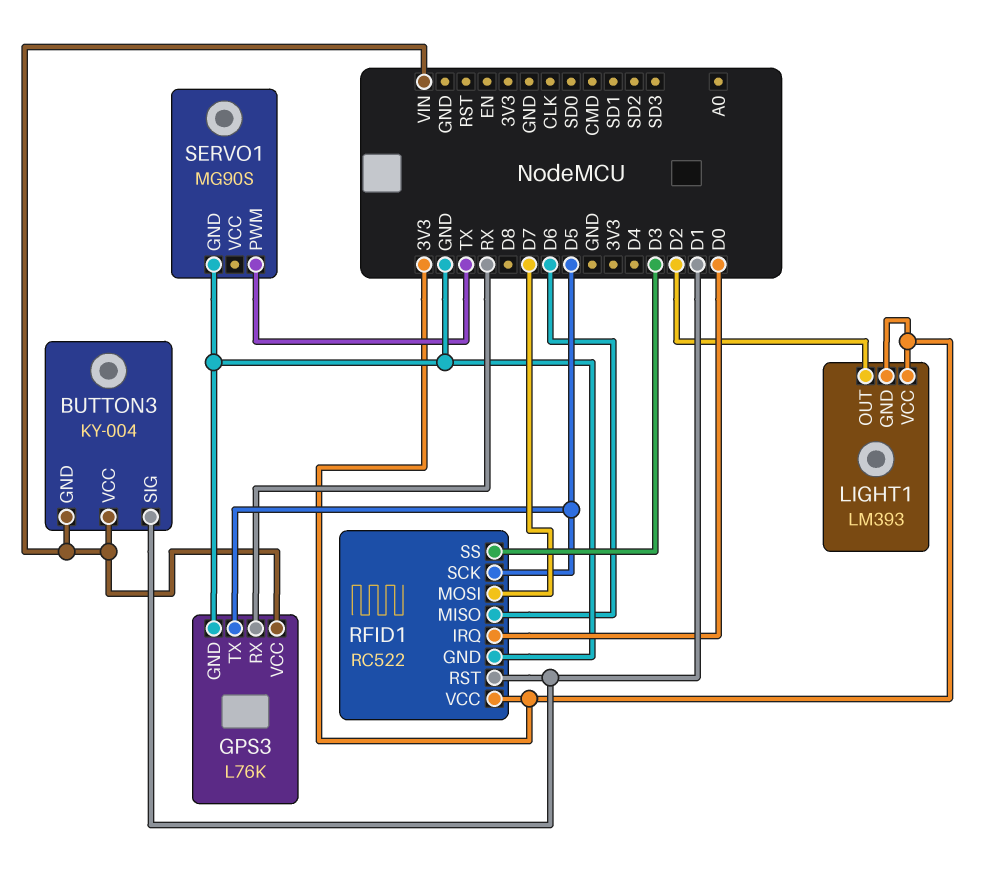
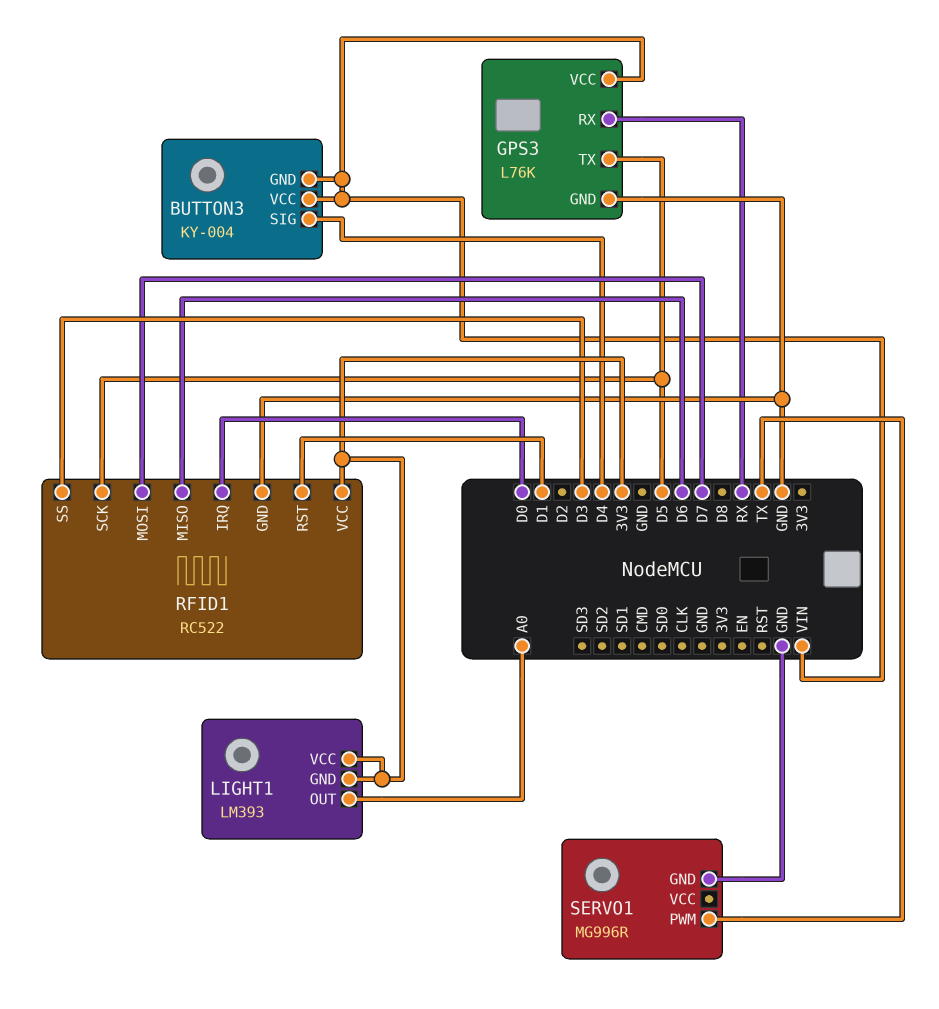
BUTTON3 pin SIG: D1 -> D4
LIGHT1 pin OUT: D2 -> A0
SERVO1: MG90S -> MG996R

